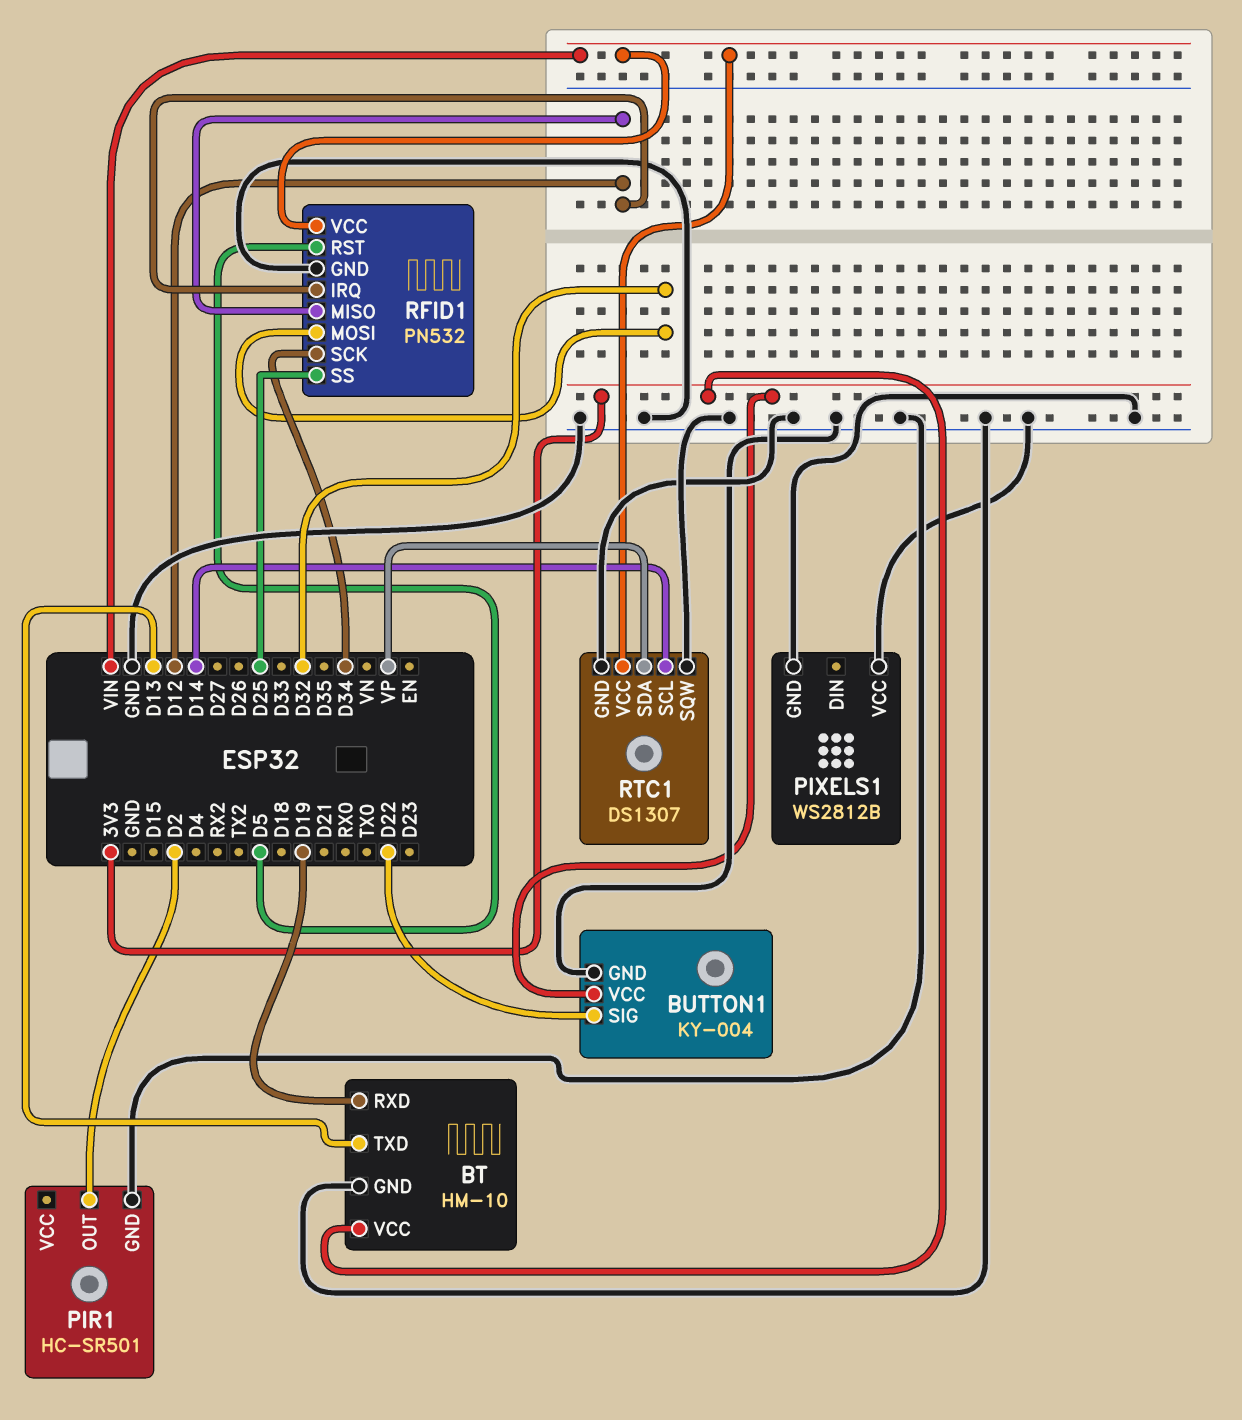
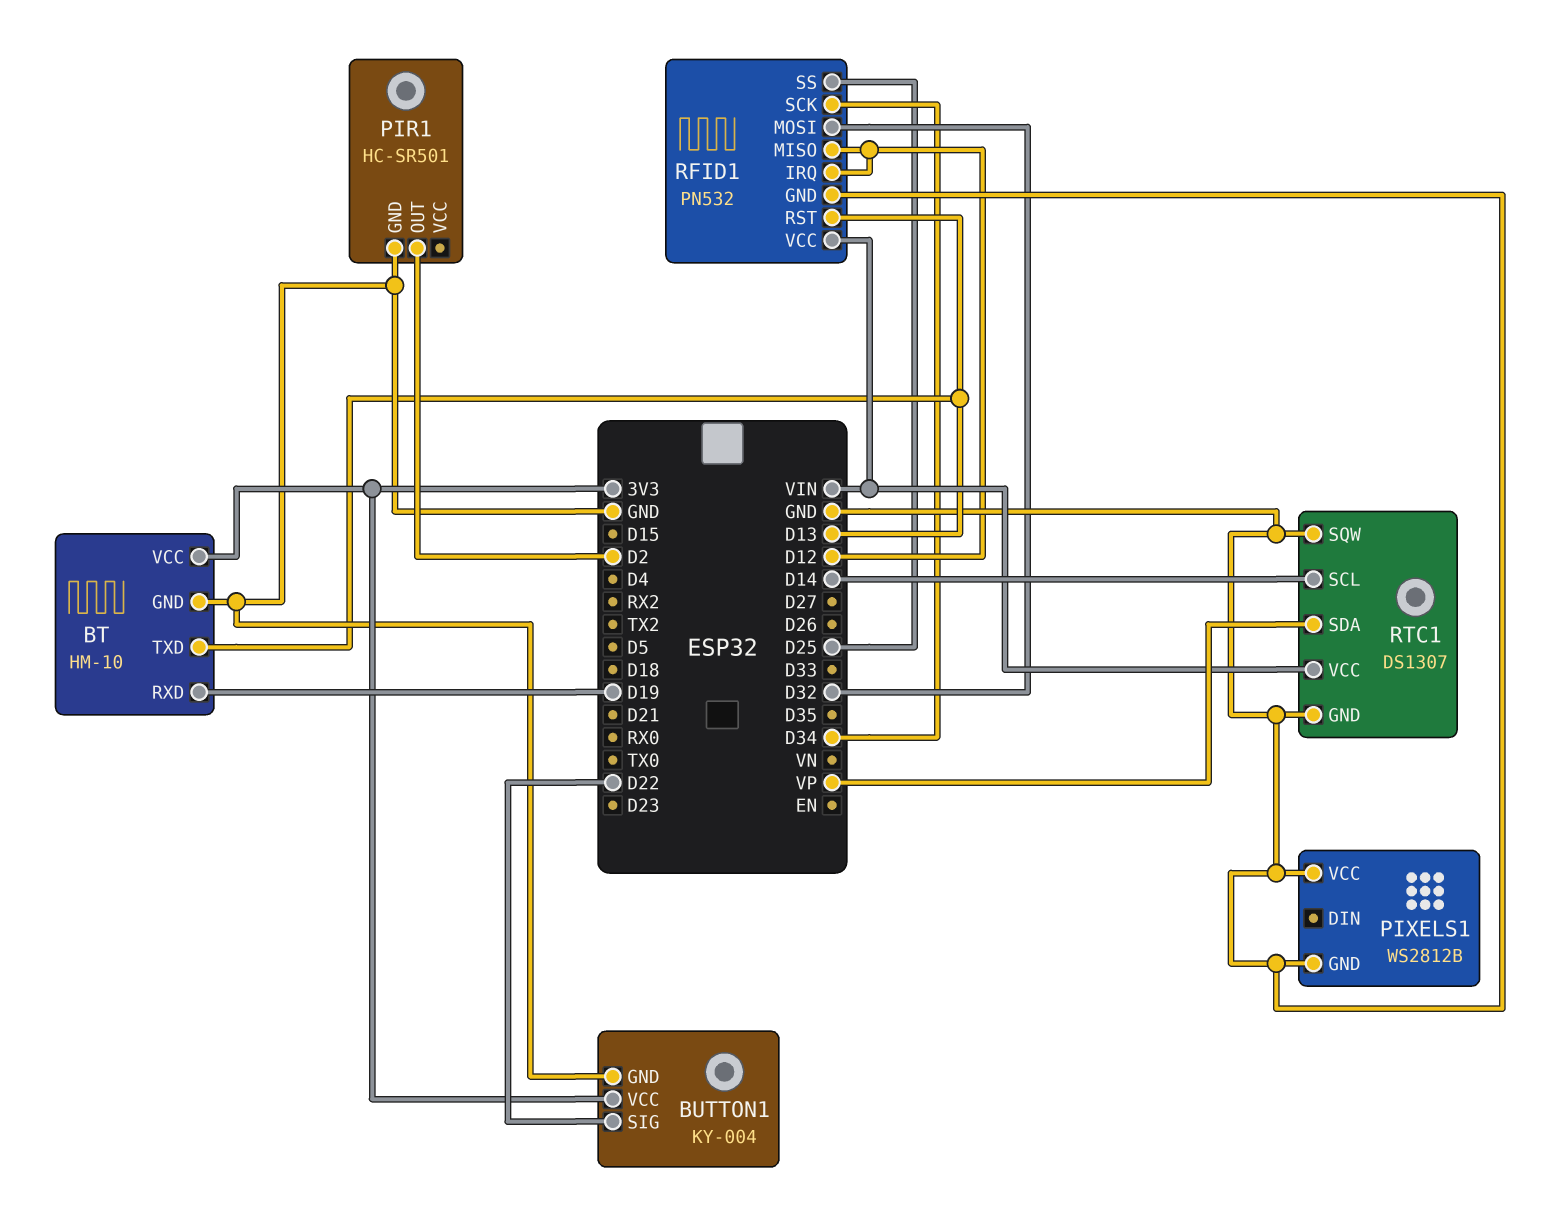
RFID1 pin RST: D5 -> D13

